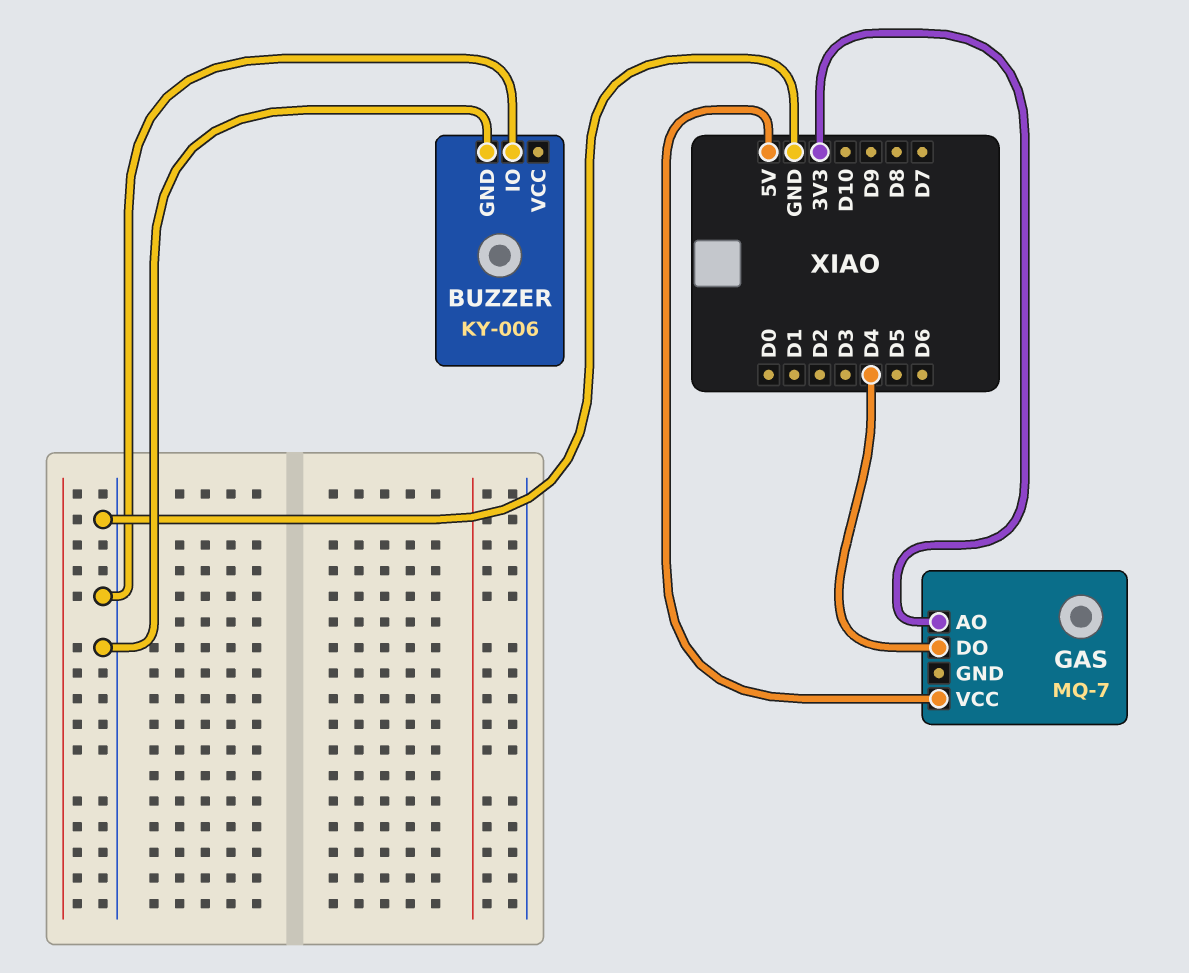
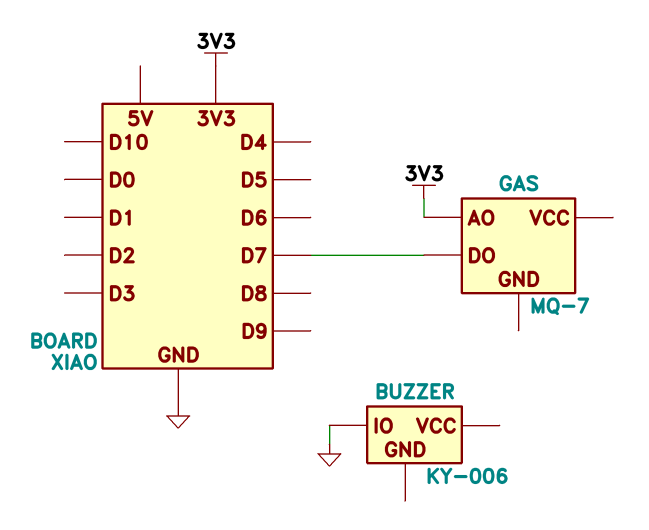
BUZZER pin GND: GND -> none
GAS pin DO: D4 -> D7
GAS pin VCC: 5V -> none

